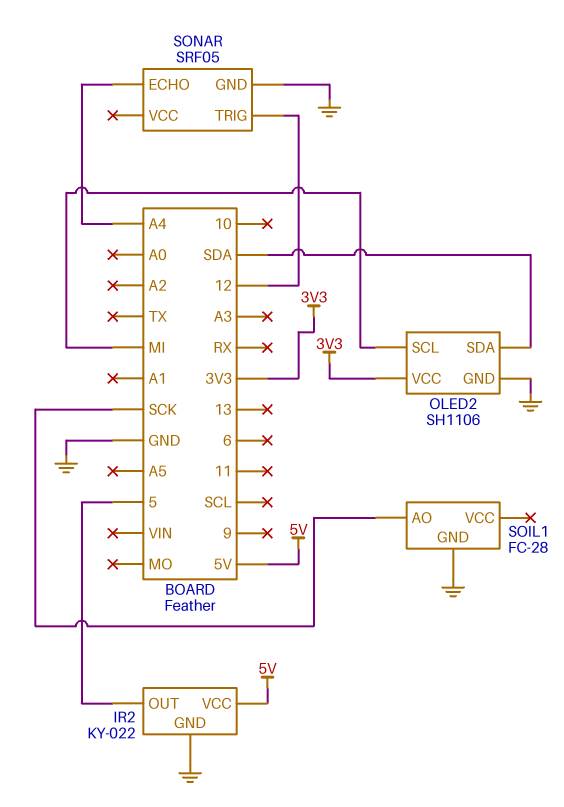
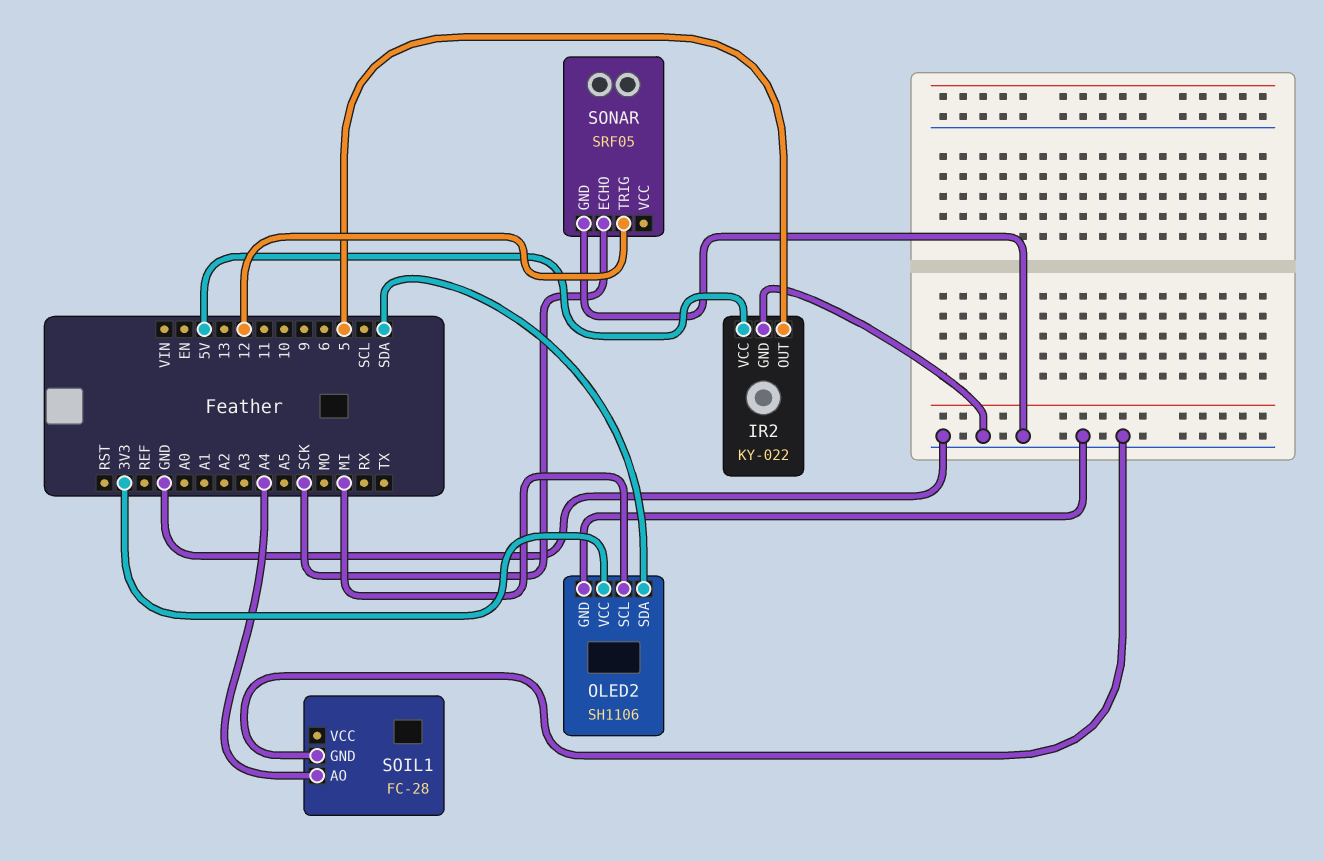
SOIL1 pin AO: SCK -> A4
SONAR pin ECHO: A4 -> SCK

